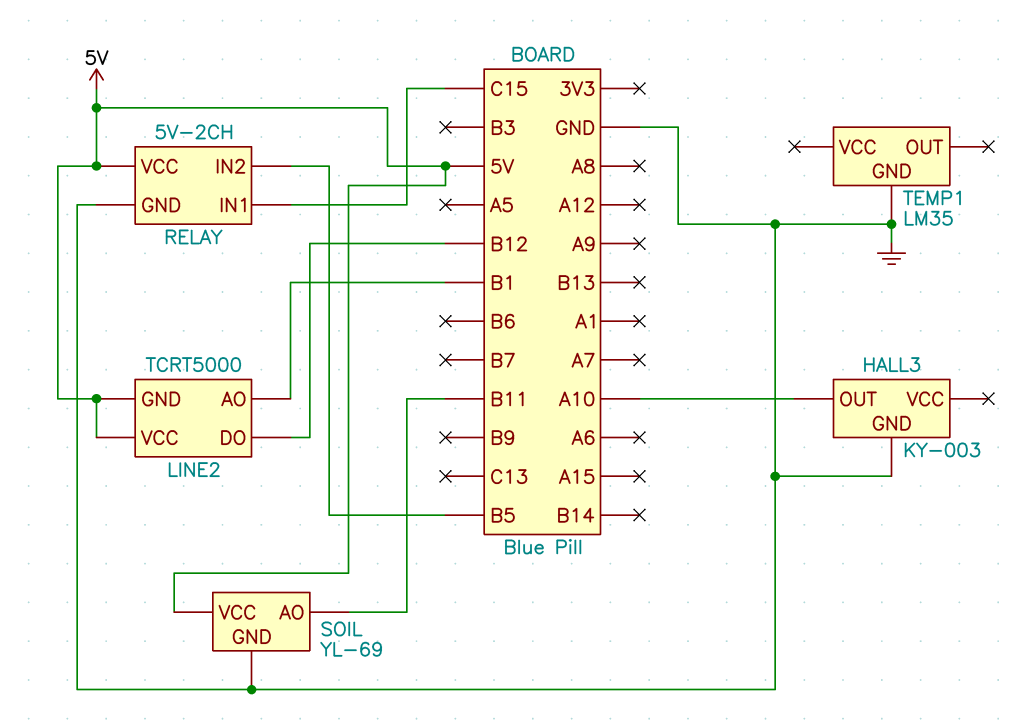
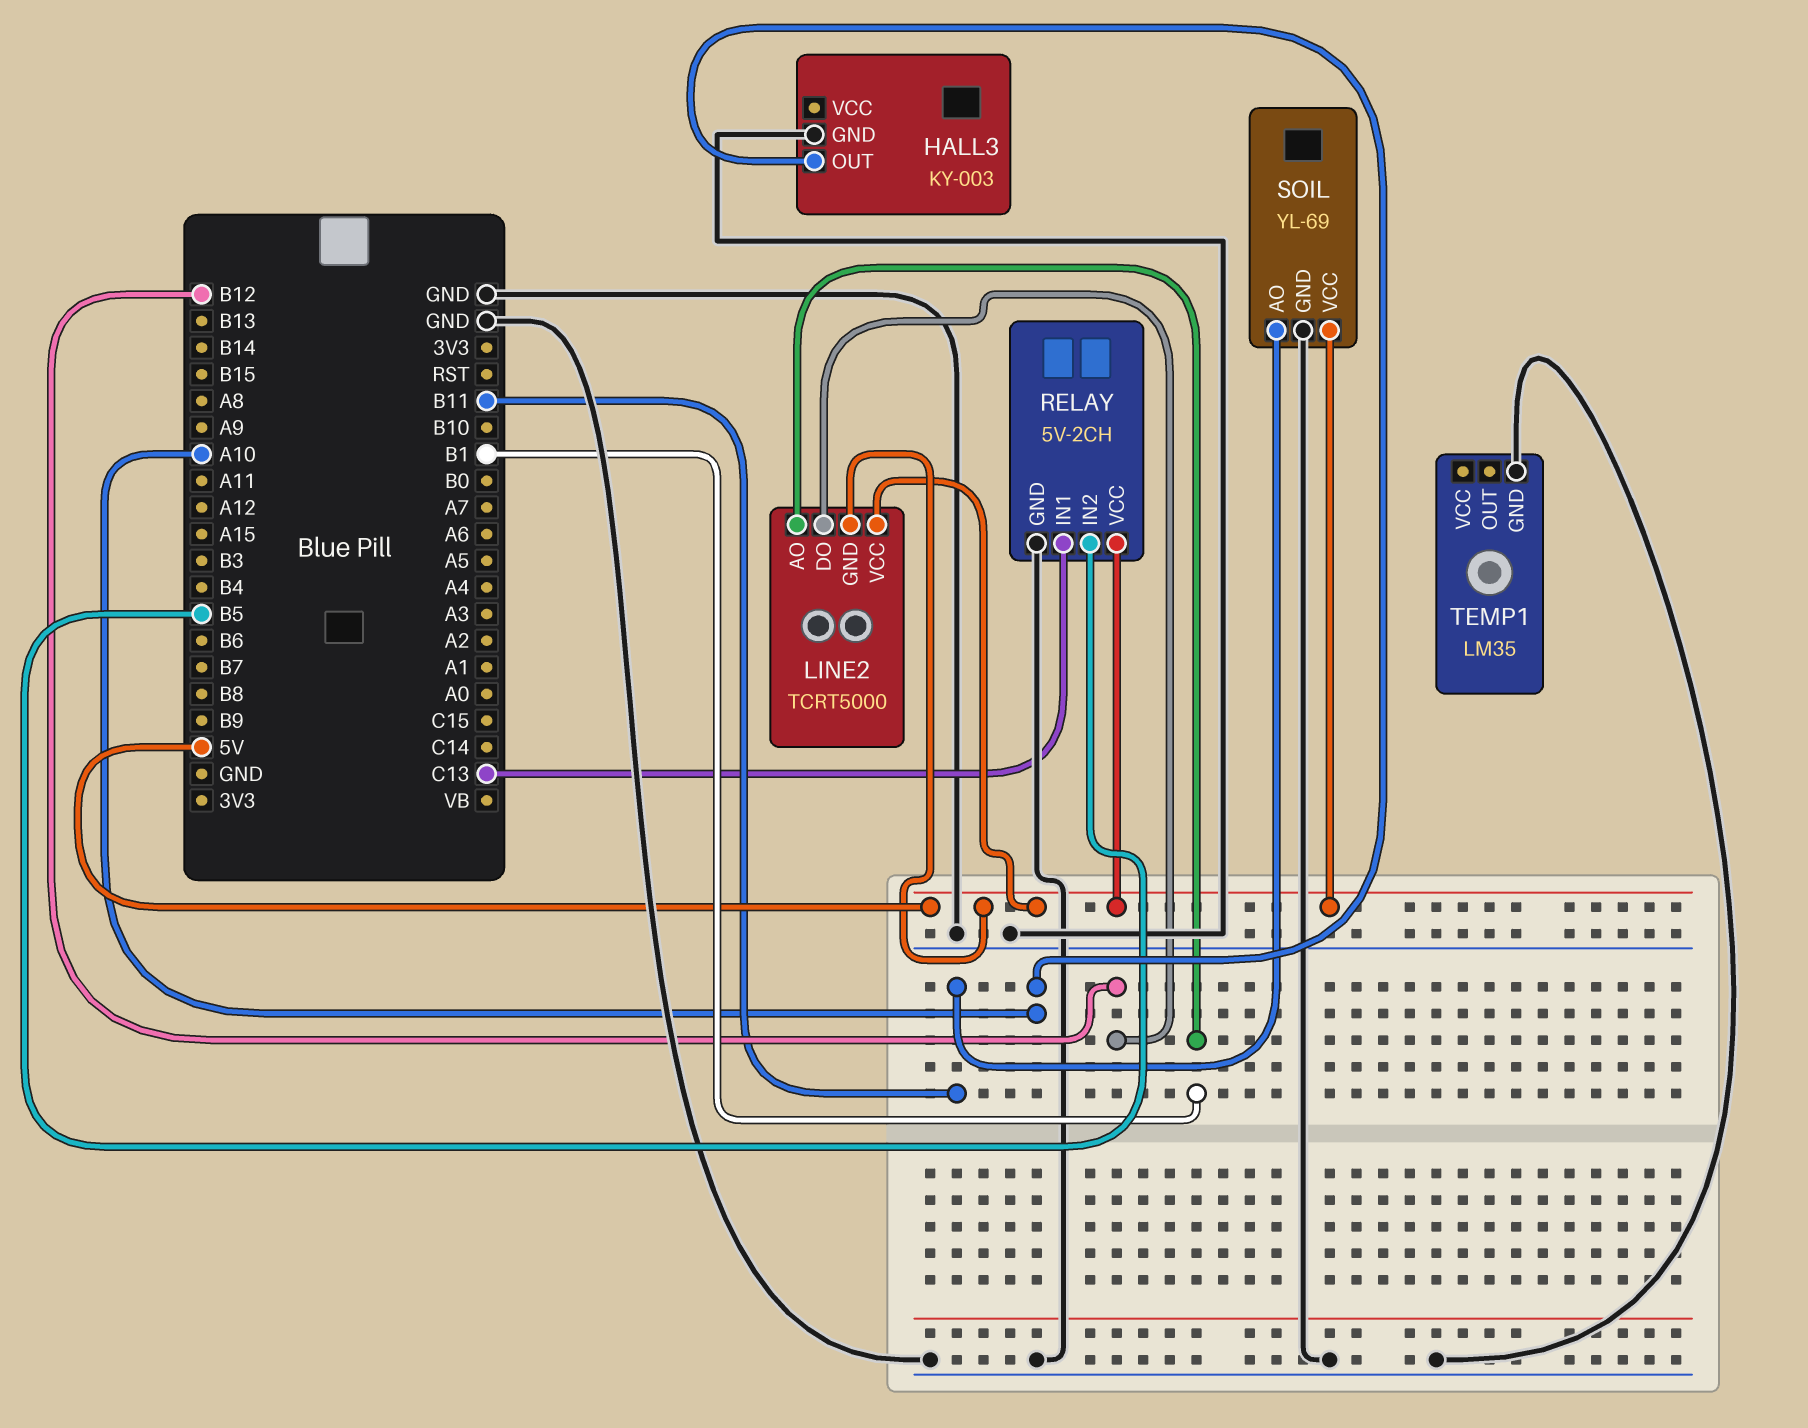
RELAY pin IN1: C15 -> C13

